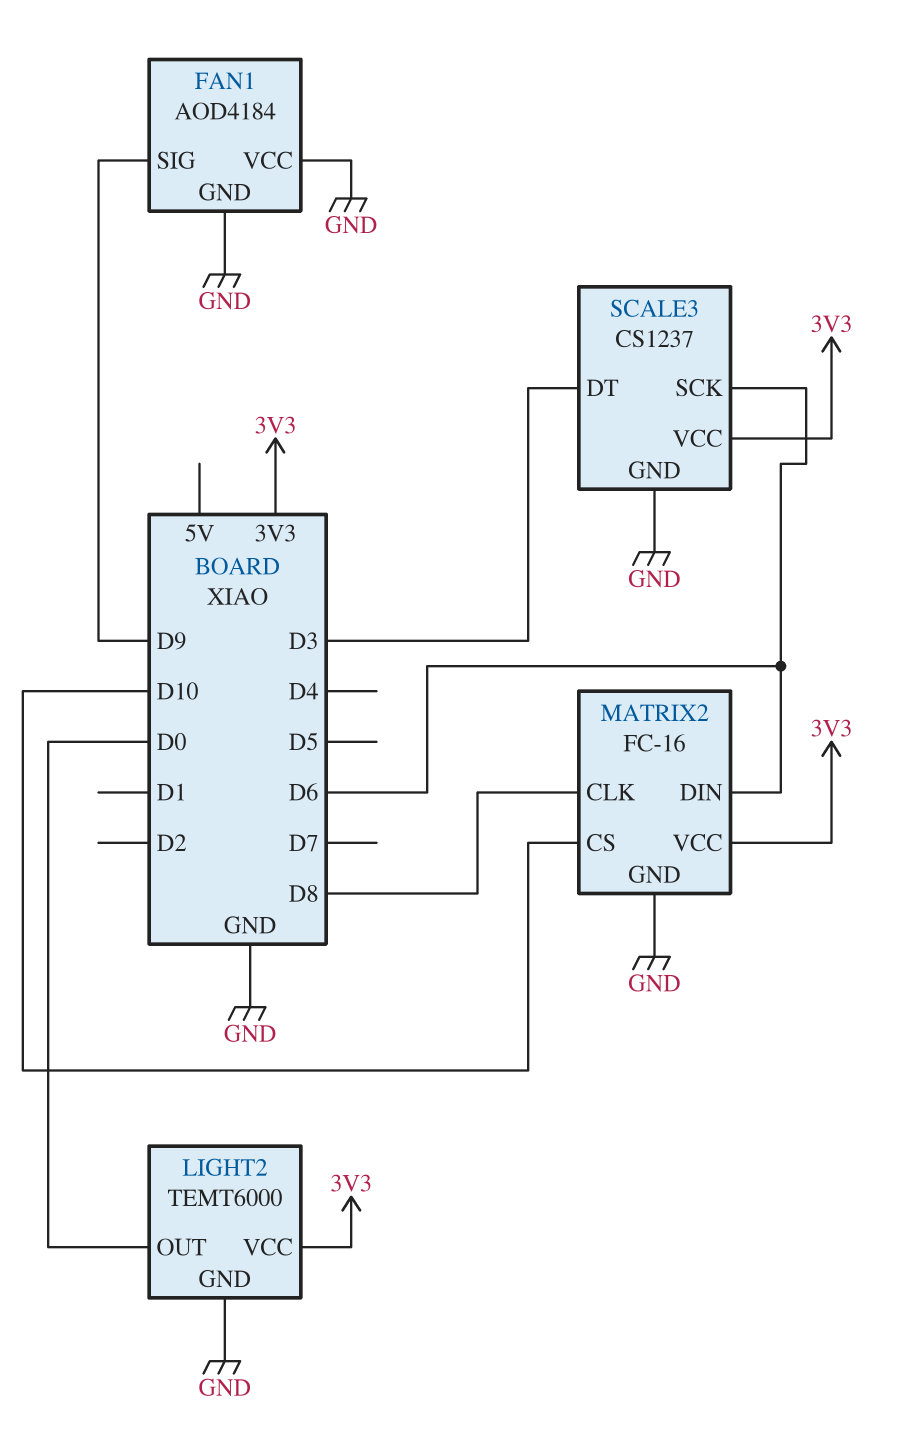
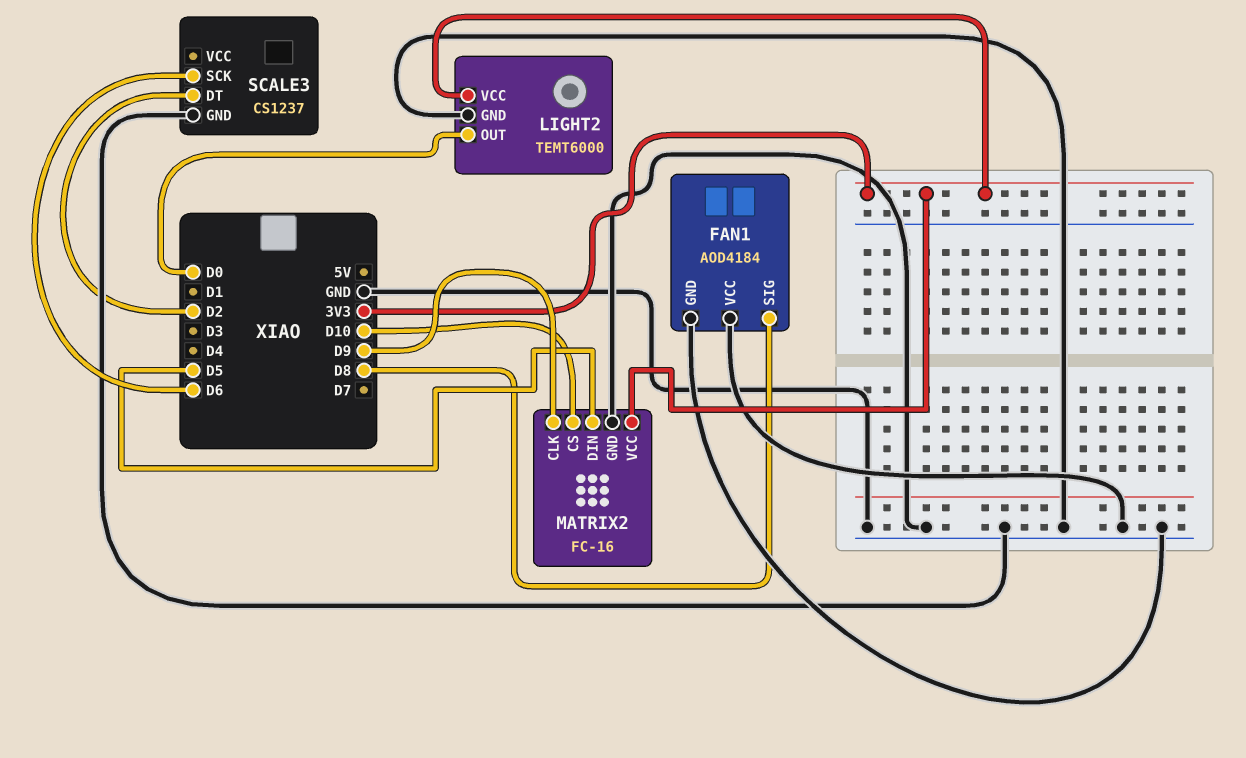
FAN1 pin SIG: D9 -> D8
MATRIX2 pin CLK: D8 -> D9
MATRIX2 pin DIN: D6 -> D5
SCALE3 pin DT: D3 -> D2
SCALE3 pin VCC: 3V3 -> none

